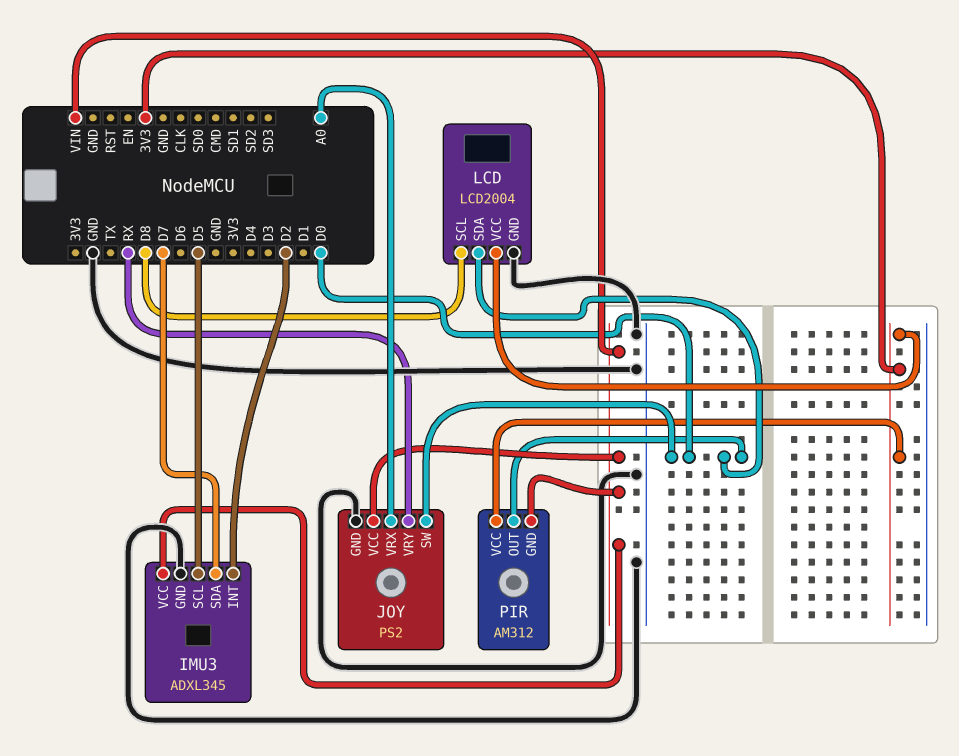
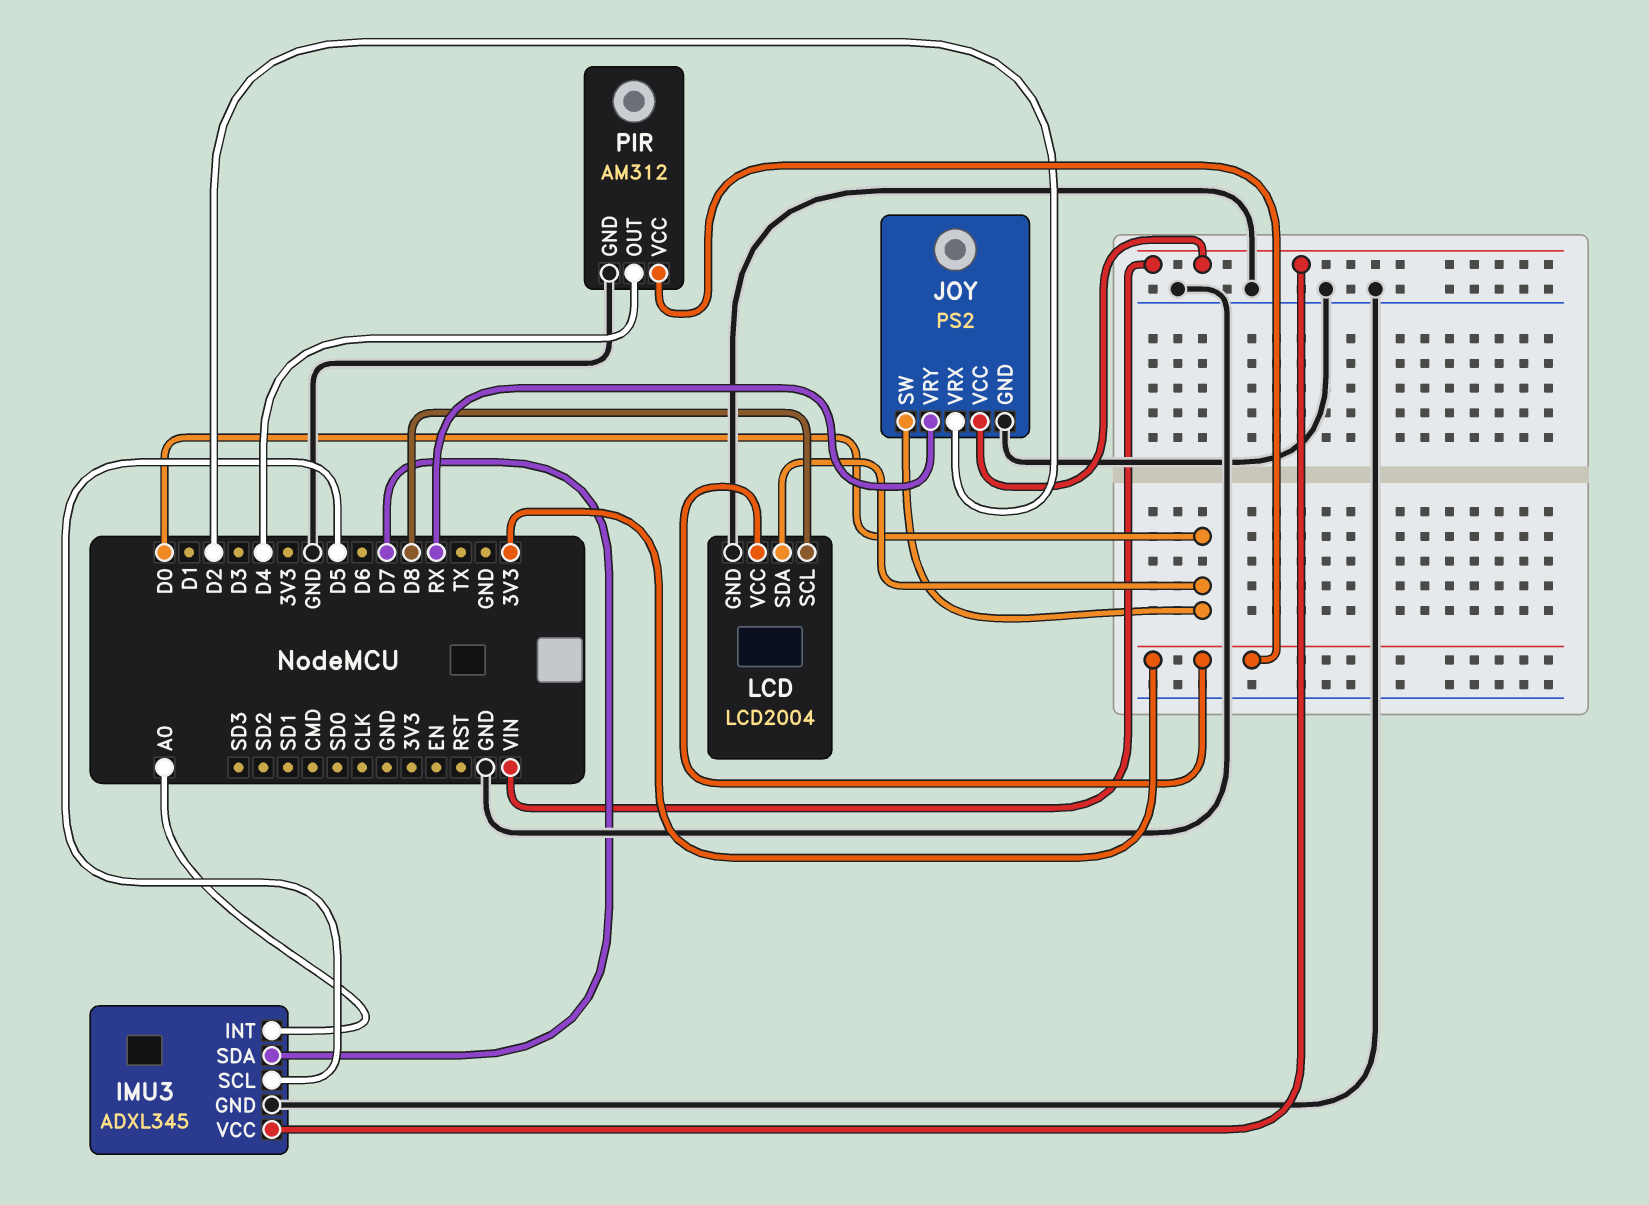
IMU3 pin INT: D2 -> A0
JOY pin VRX: A0 -> D2
PIR pin GND: VIN -> GND
PIR pin OUT: D0 -> D4

